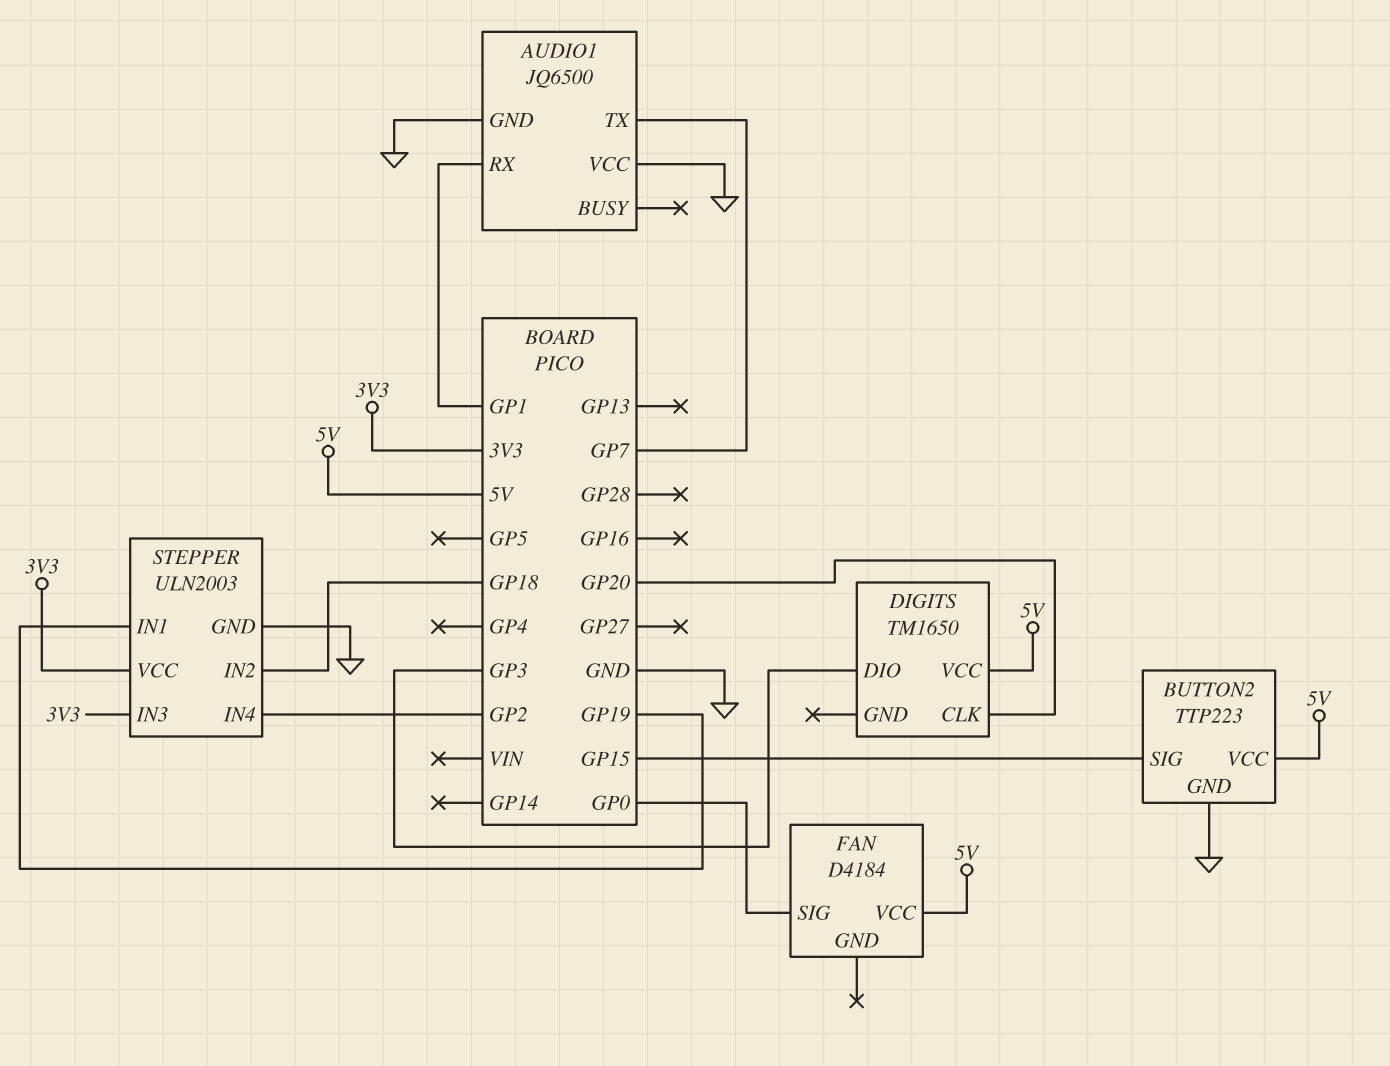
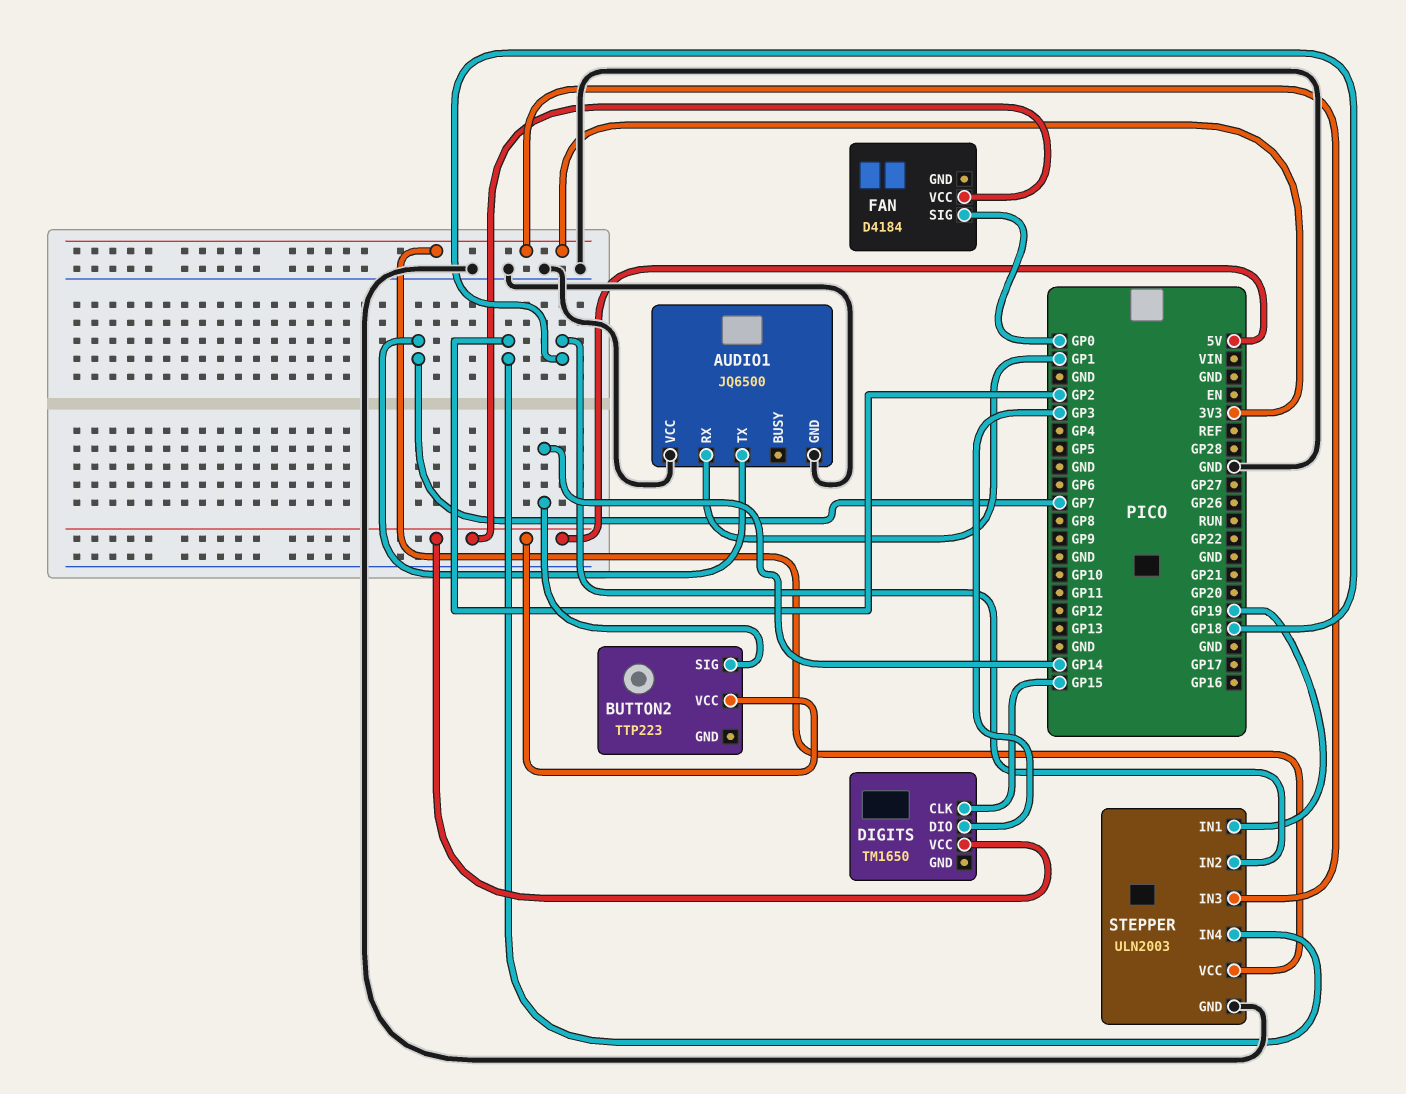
BUTTON2 pin GND: GND -> none
BUTTON2 pin SIG: GP15 -> GP14
DIGITS pin CLK: GP20 -> GP15

